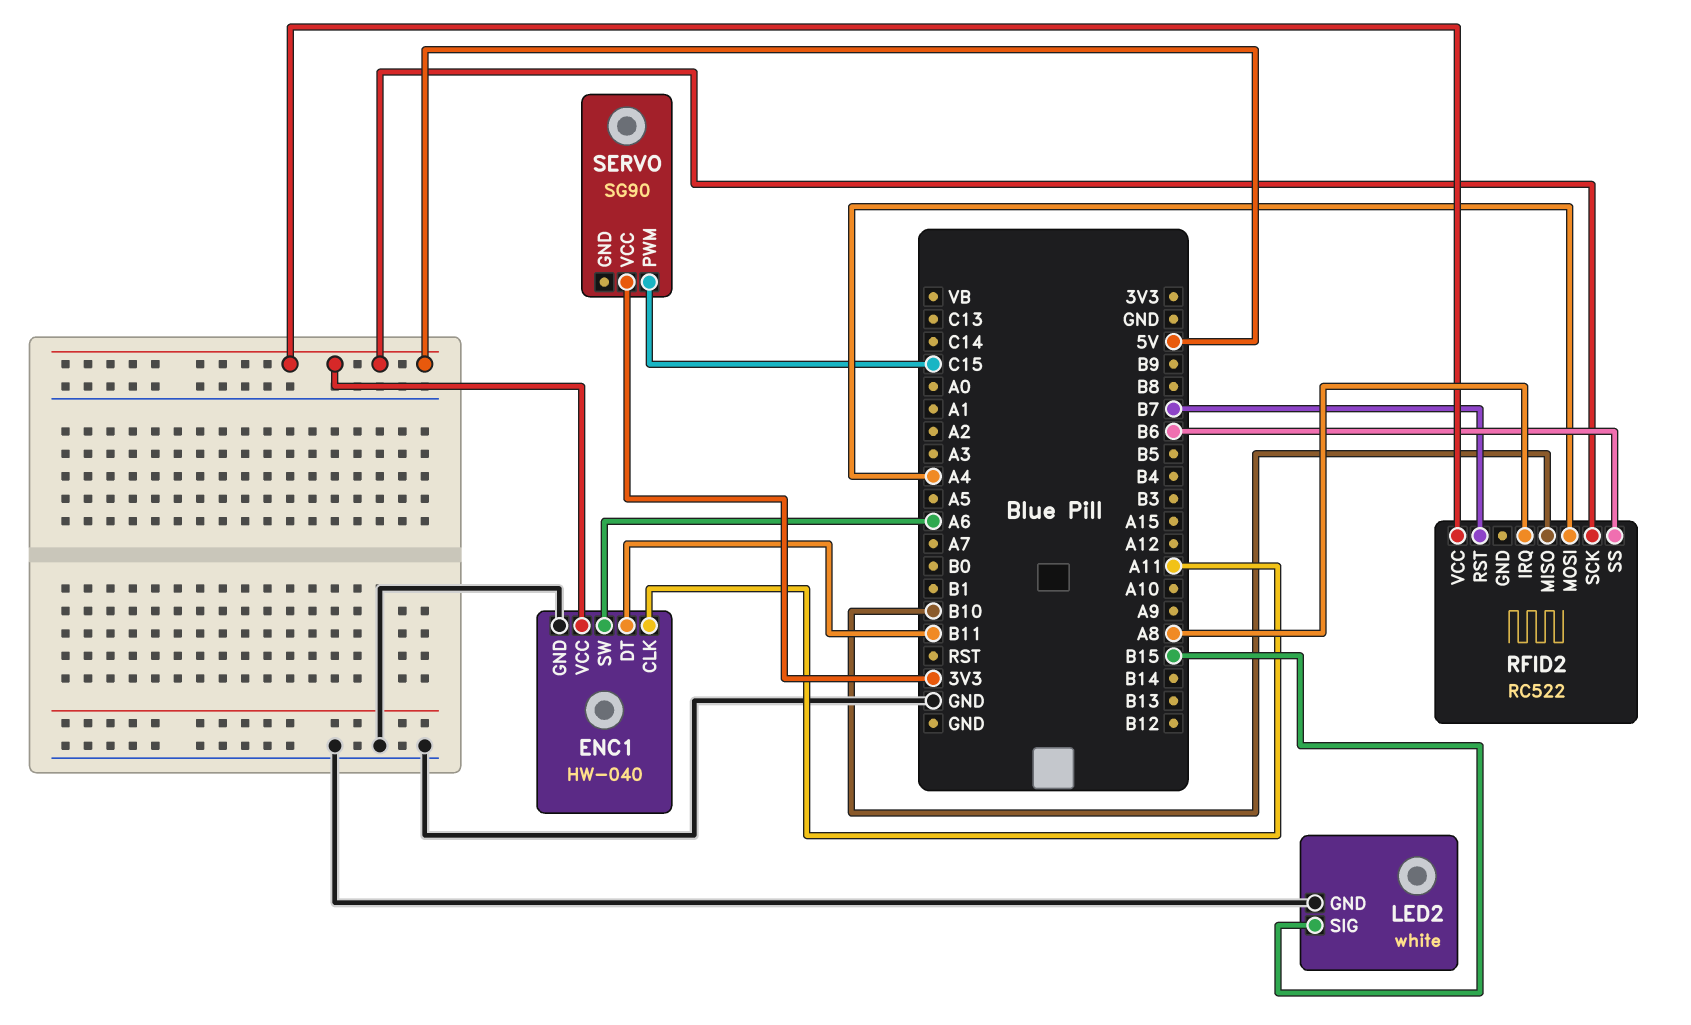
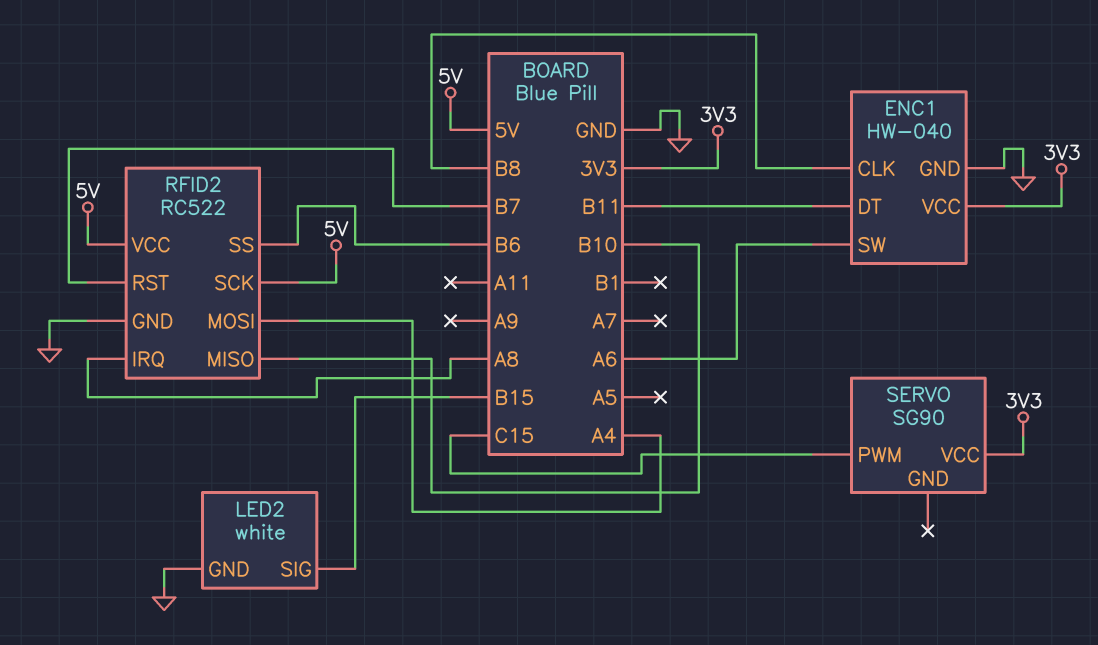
ENC1 pin CLK: A11 -> B8
ENC1 pin VCC: 5V -> 3V3
RFID2 pin GND: none -> GND

